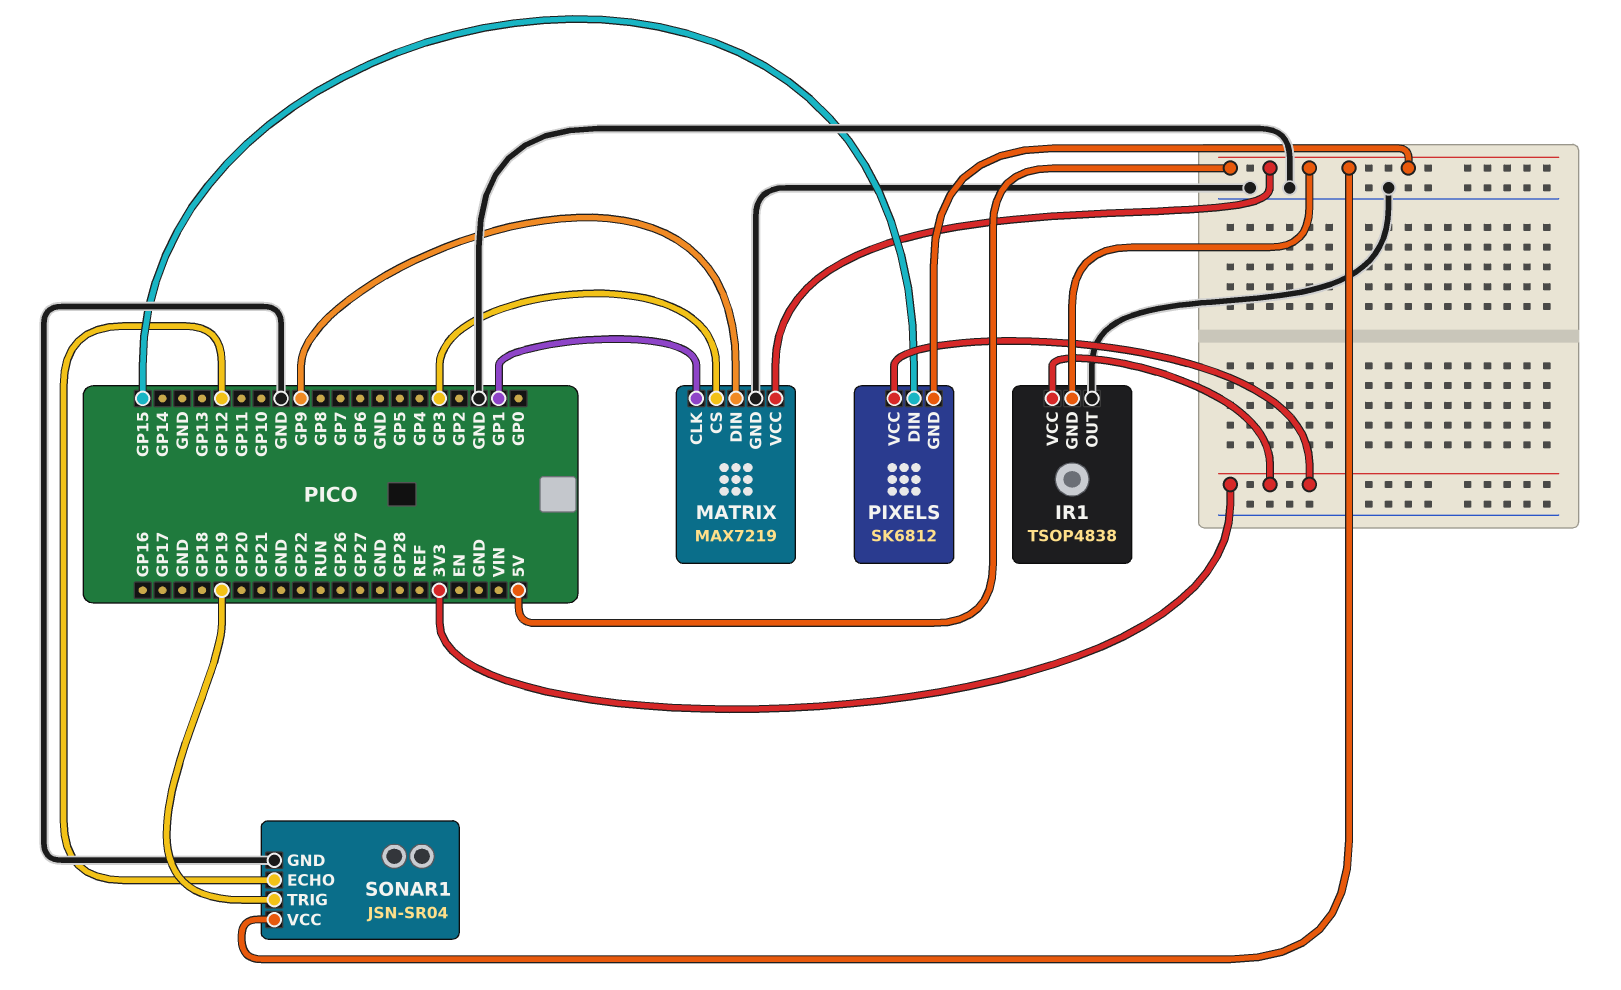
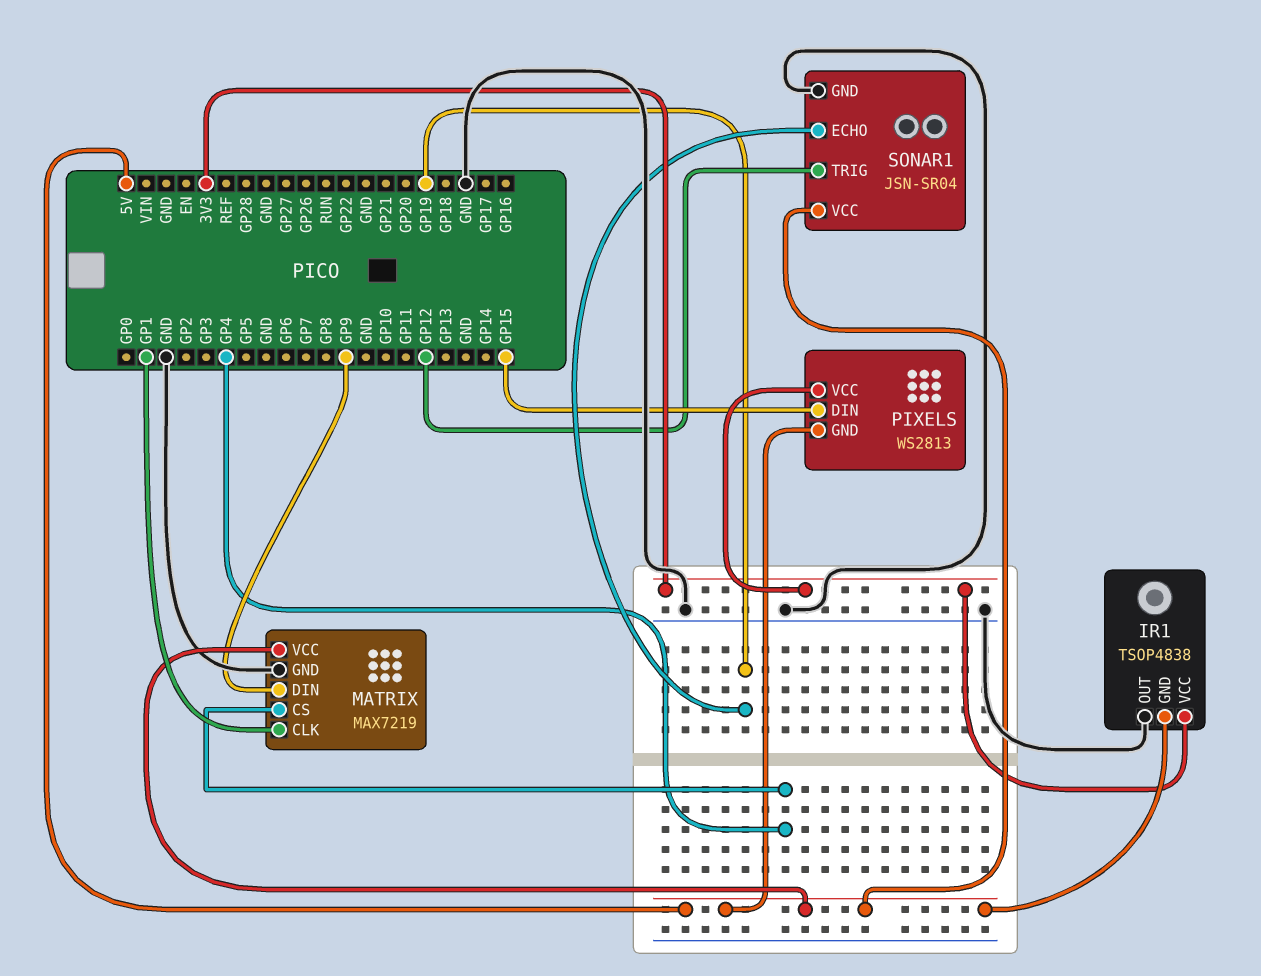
MATRIX pin CS: GP3 -> GP4
PIXELS: SK6812 -> WS2813
SONAR1 pin ECHO: GP12 -> GP19
SONAR1 pin TRIG: GP19 -> GP12

